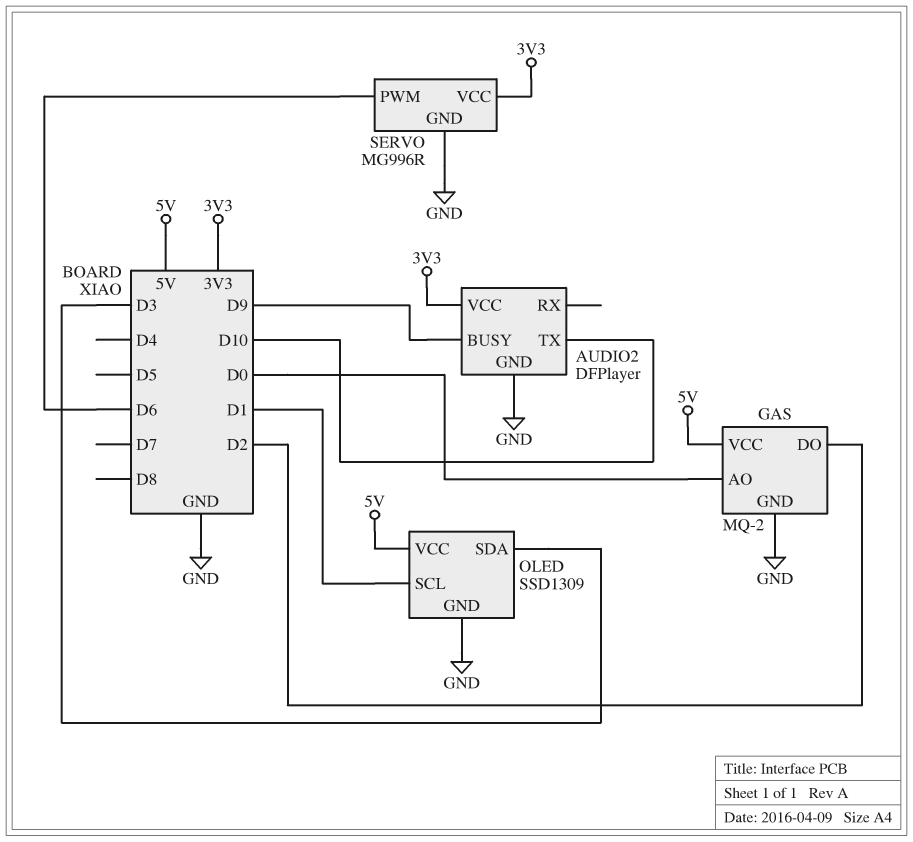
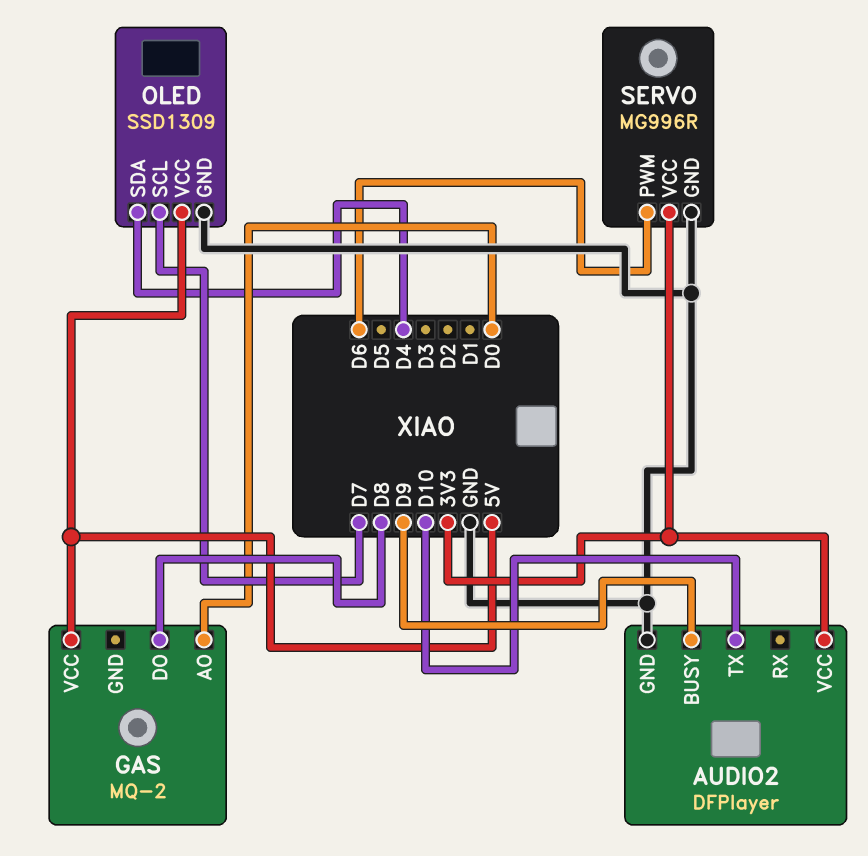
GAS pin DO: D2 -> D8
GAS pin GND: GND -> none
OLED pin SCL: D1 -> D7
OLED pin SDA: D3 -> D4

